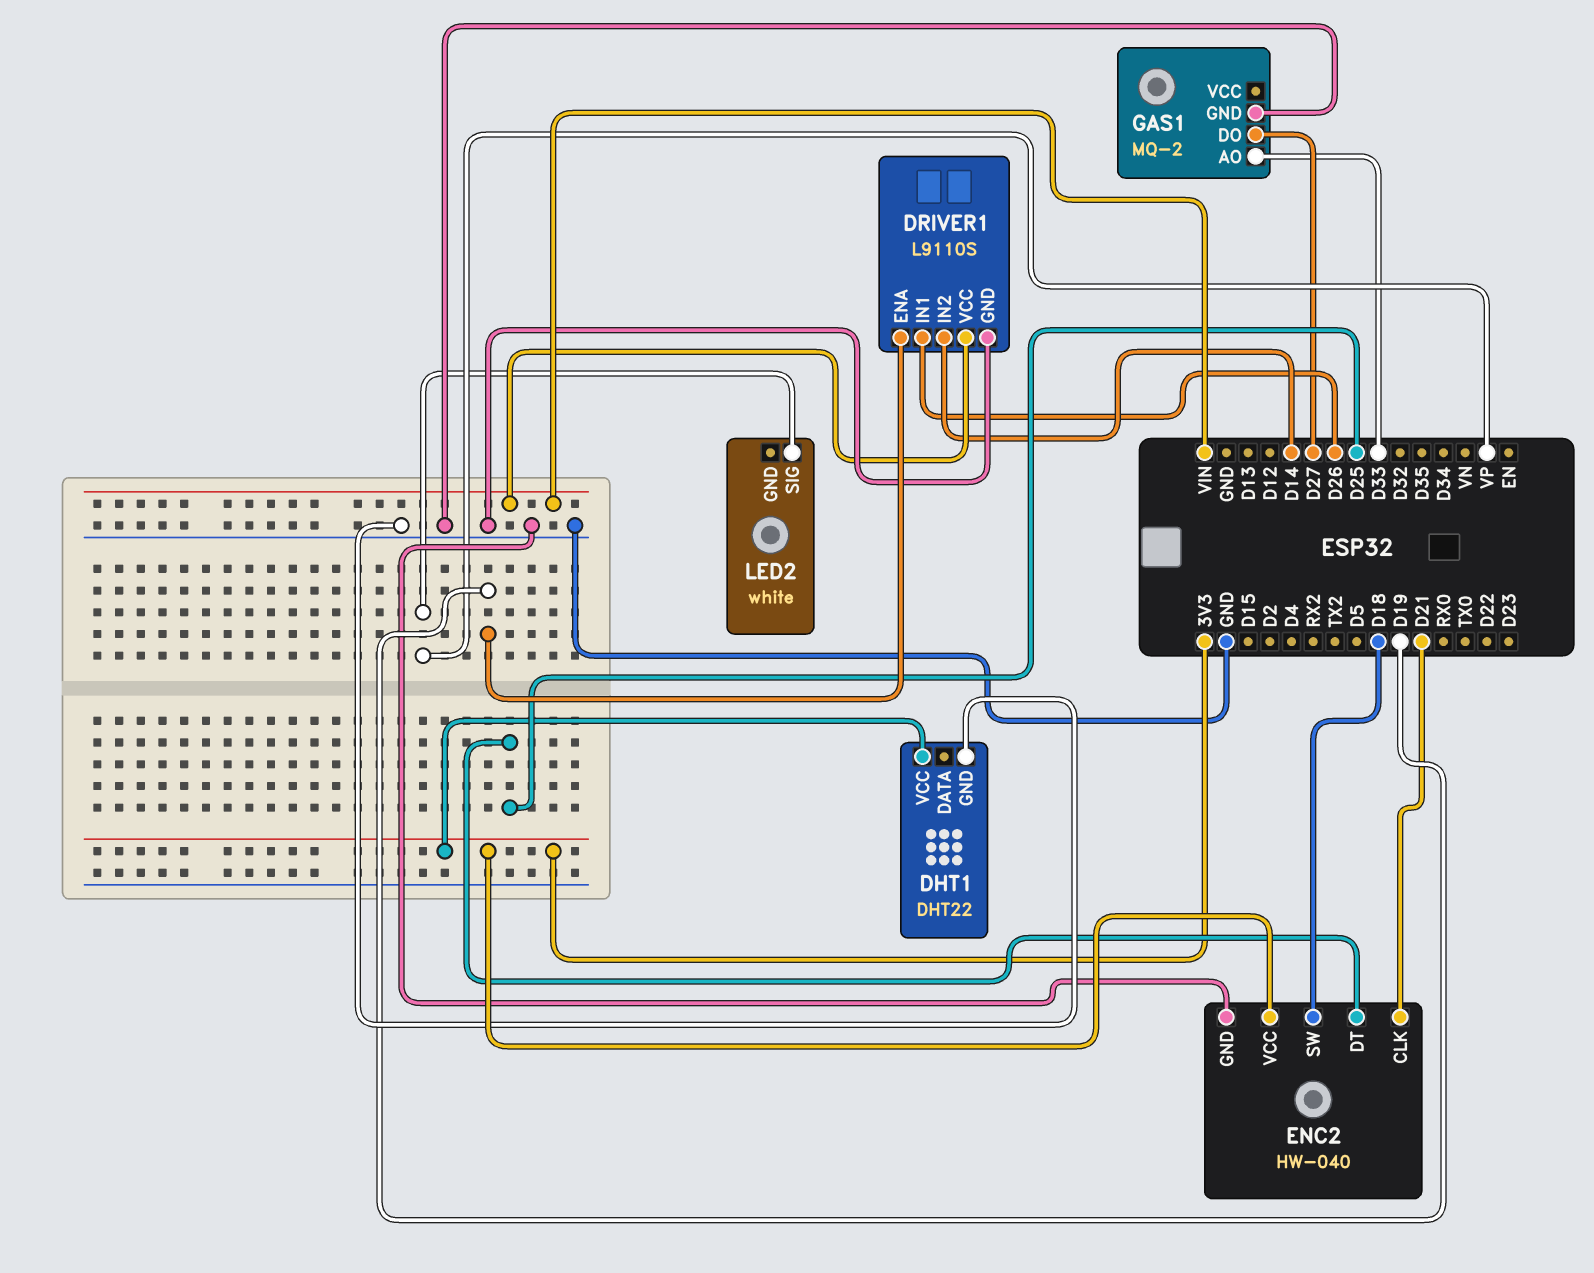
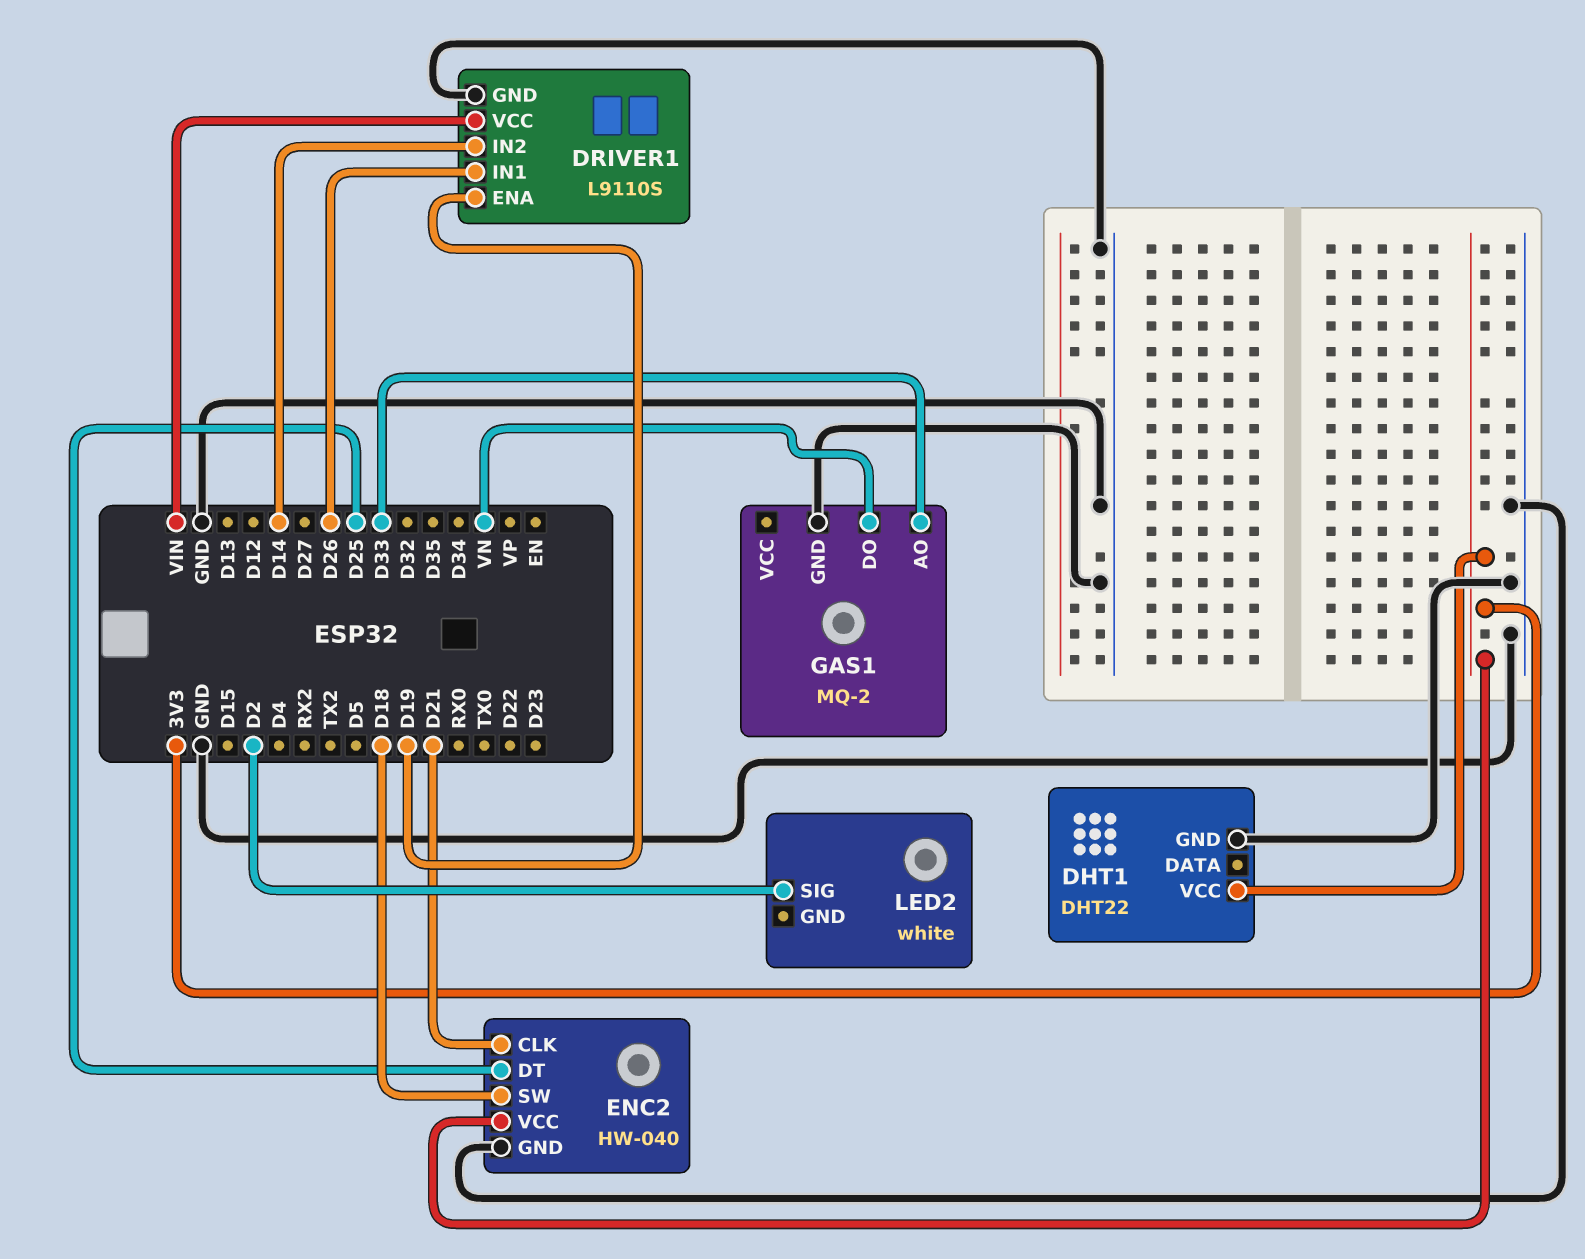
GAS1 pin DO: D27 -> VN
LED2 pin SIG: VP -> D2

